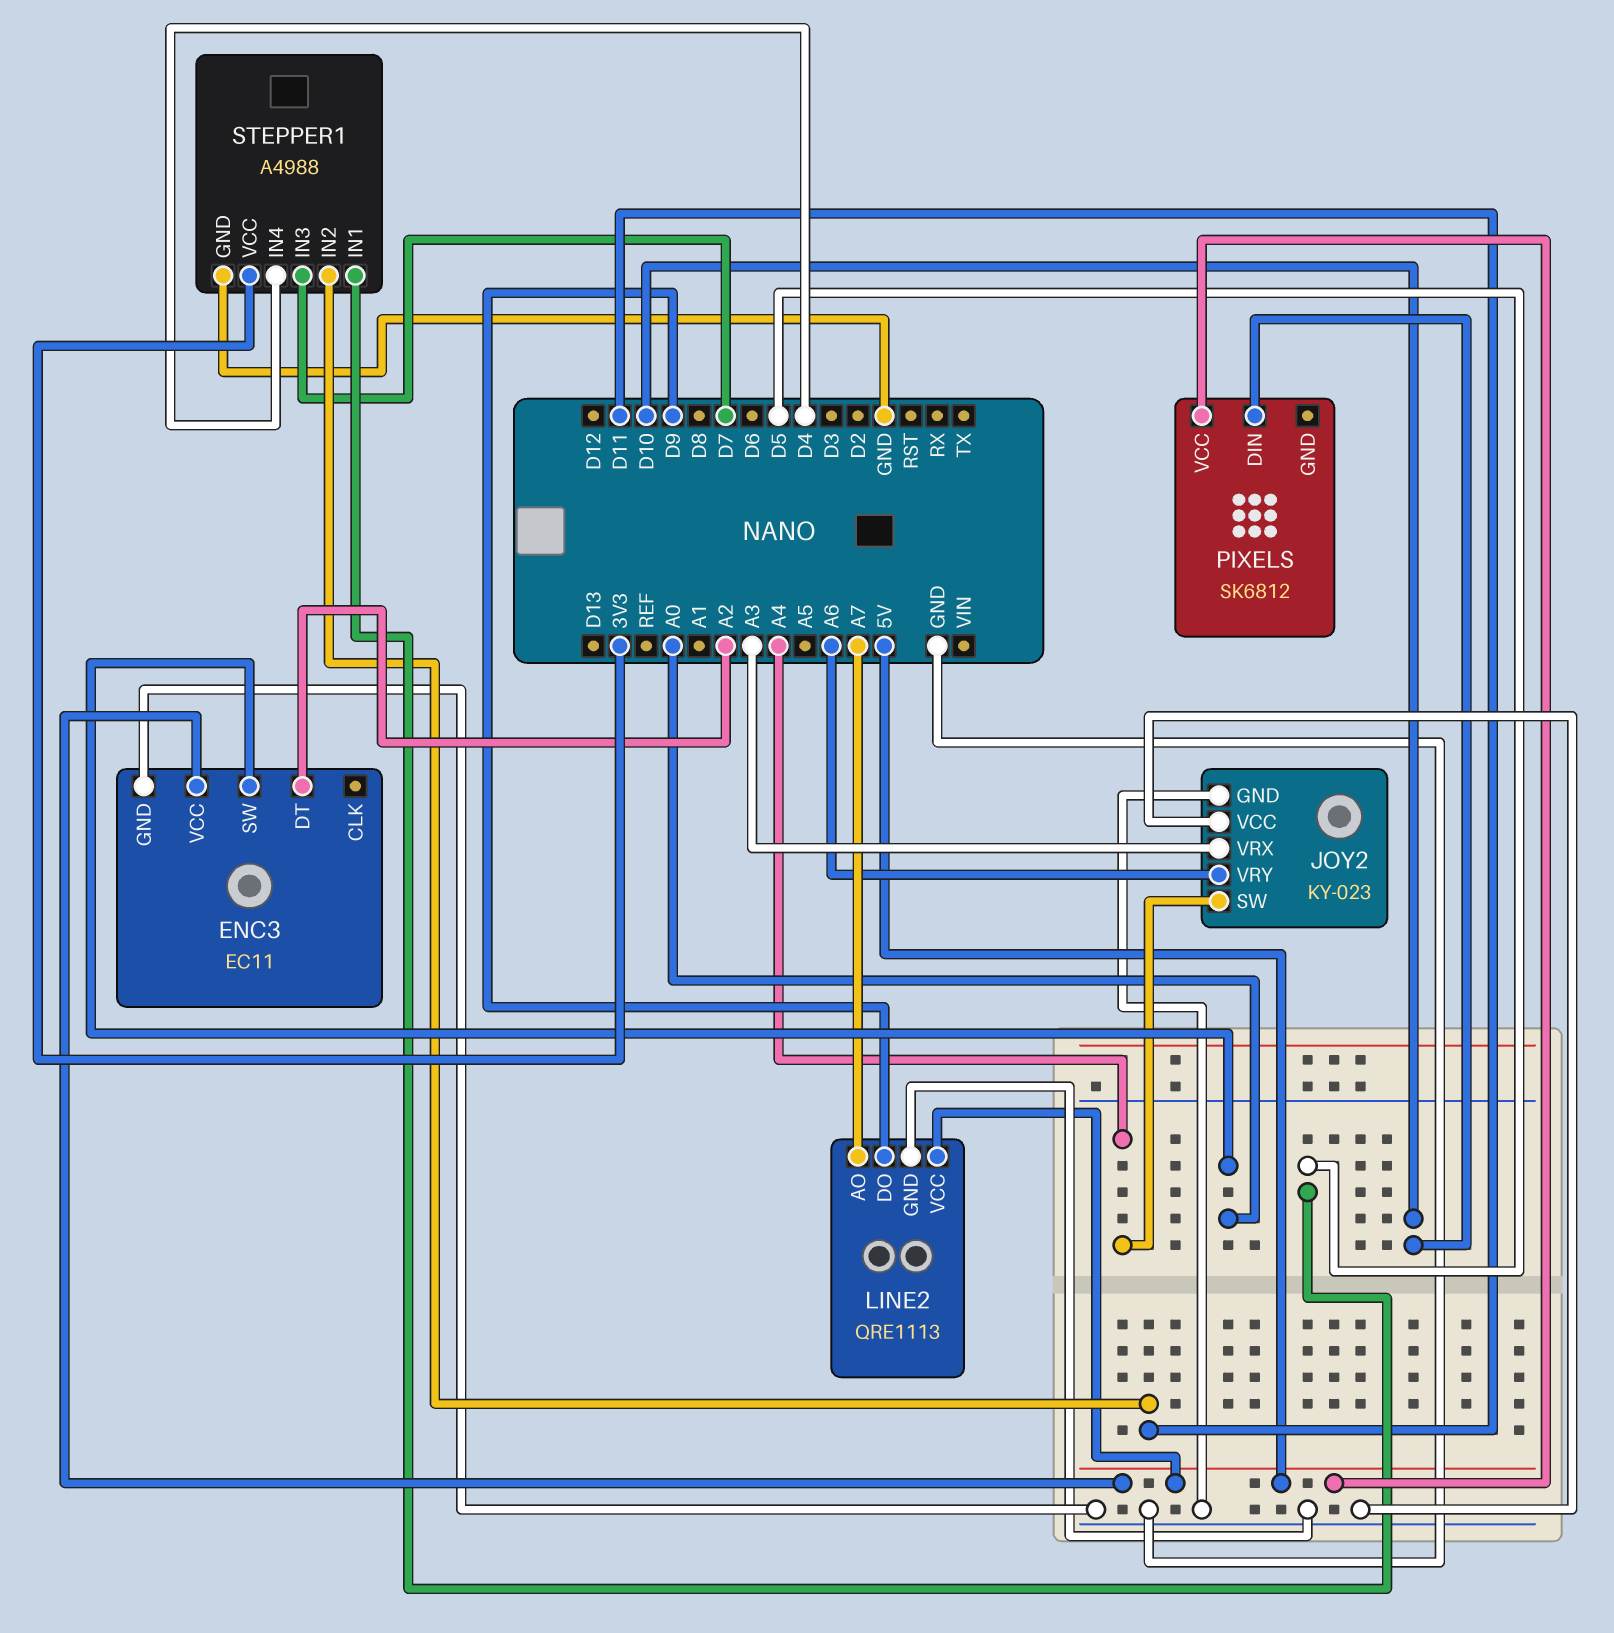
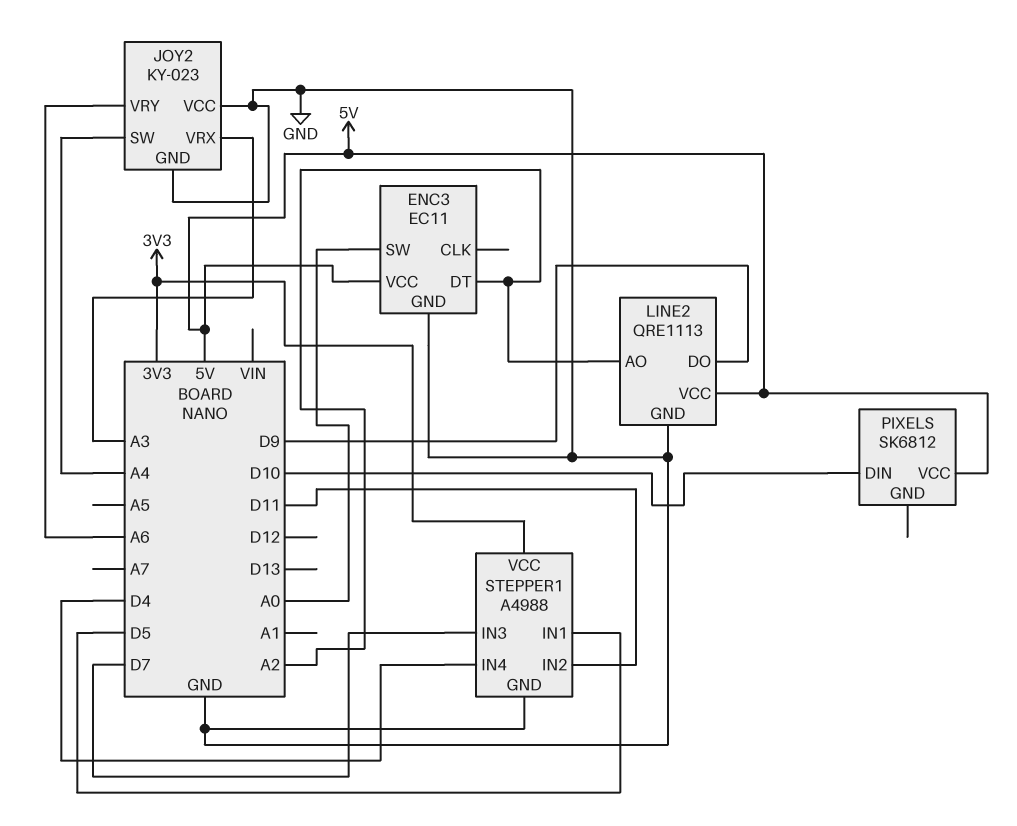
LINE2 pin AO: A7 -> A2

